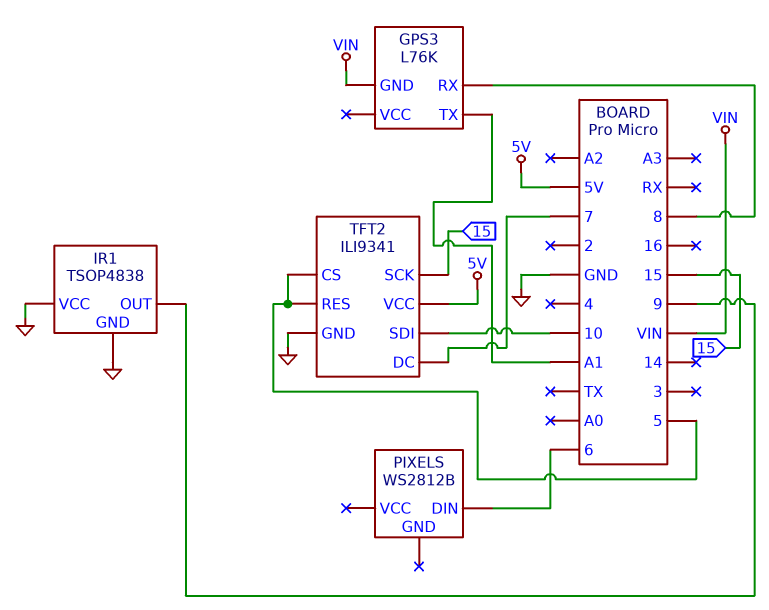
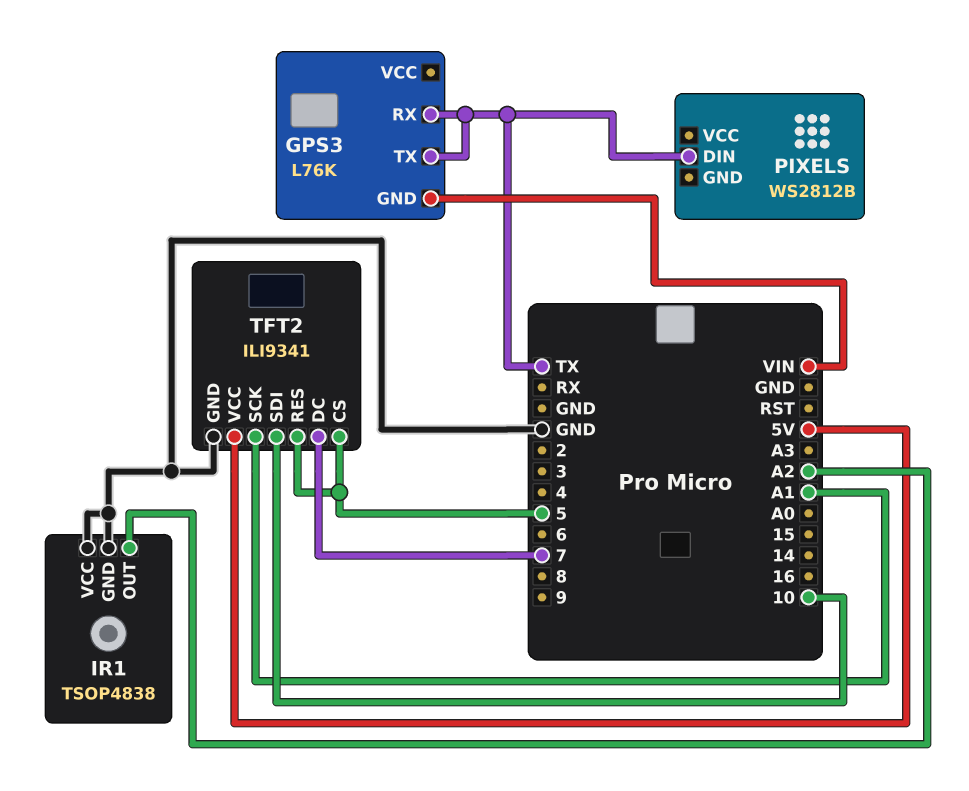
GPS3 pin RX: 8 -> TX
GPS3 pin TX: A1 -> TX
IR1 pin OUT: 9 -> A2
PIXELS pin DIN: 6 -> TX
TFT2 pin SCK: 15 -> A1

